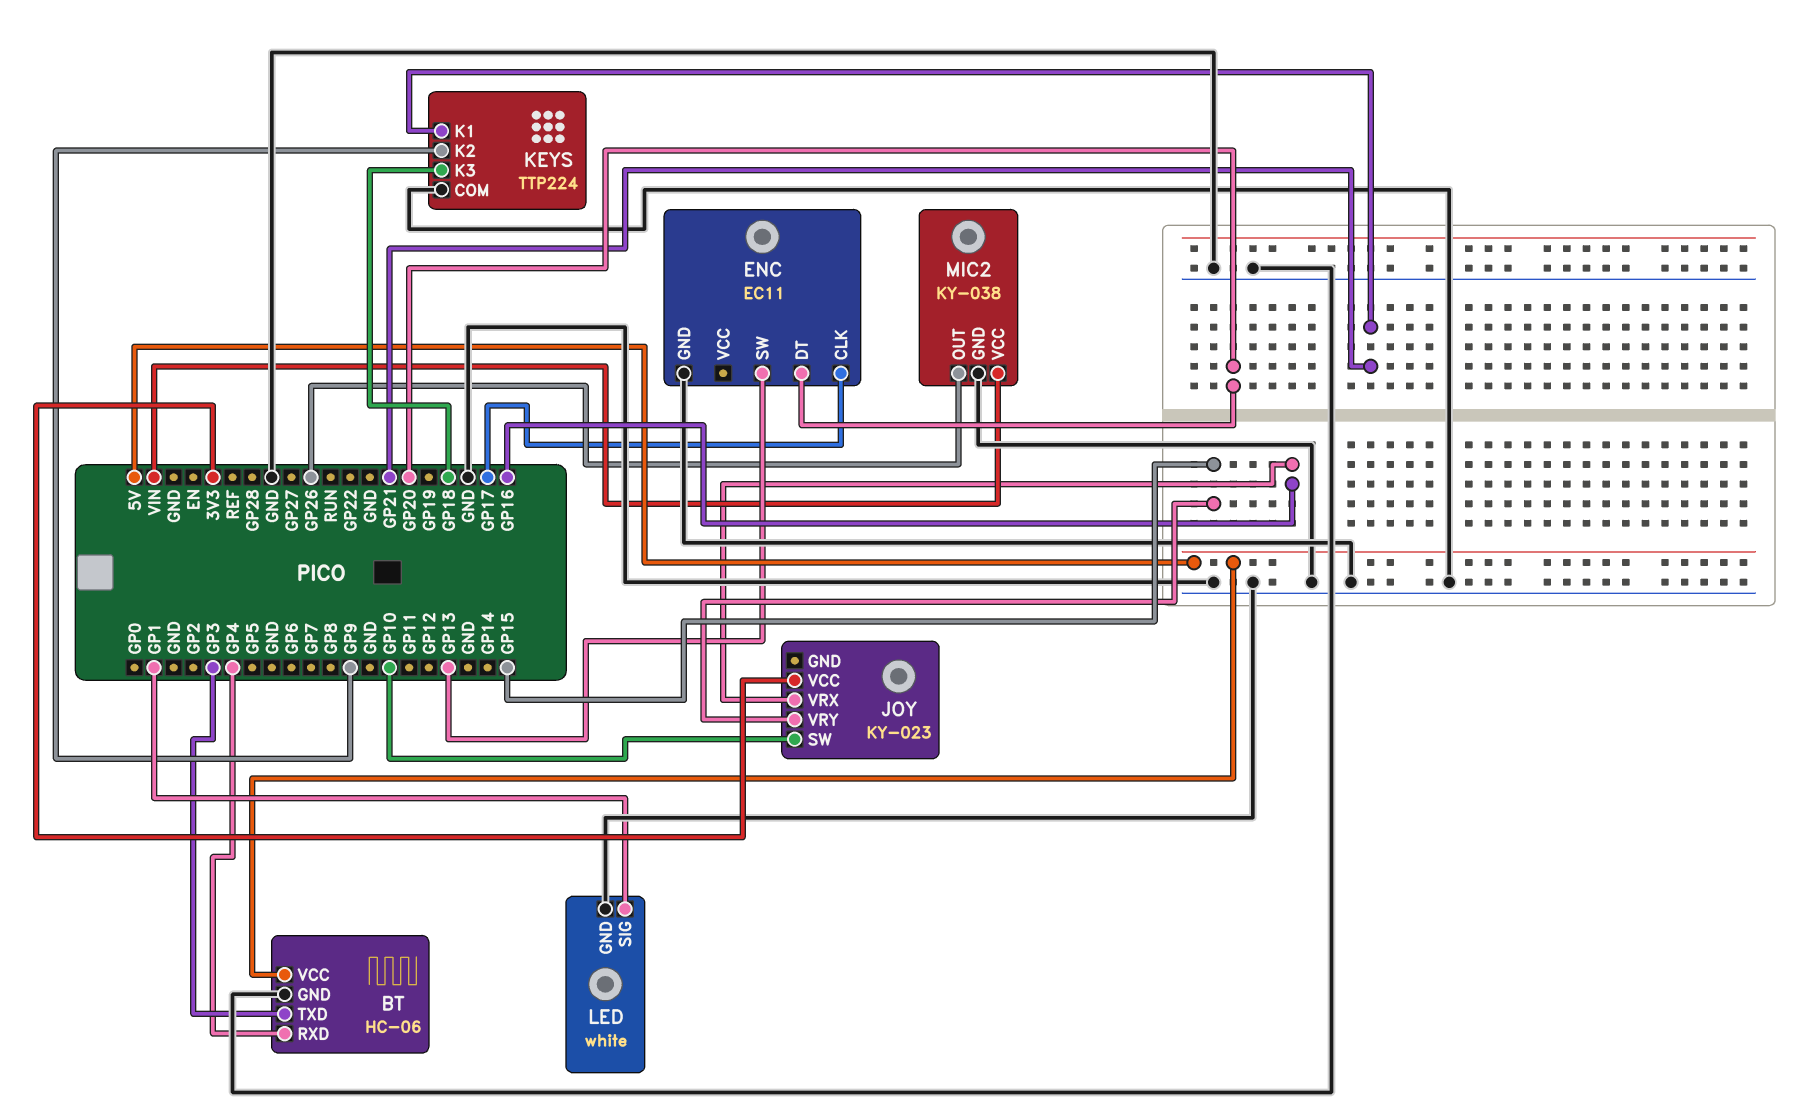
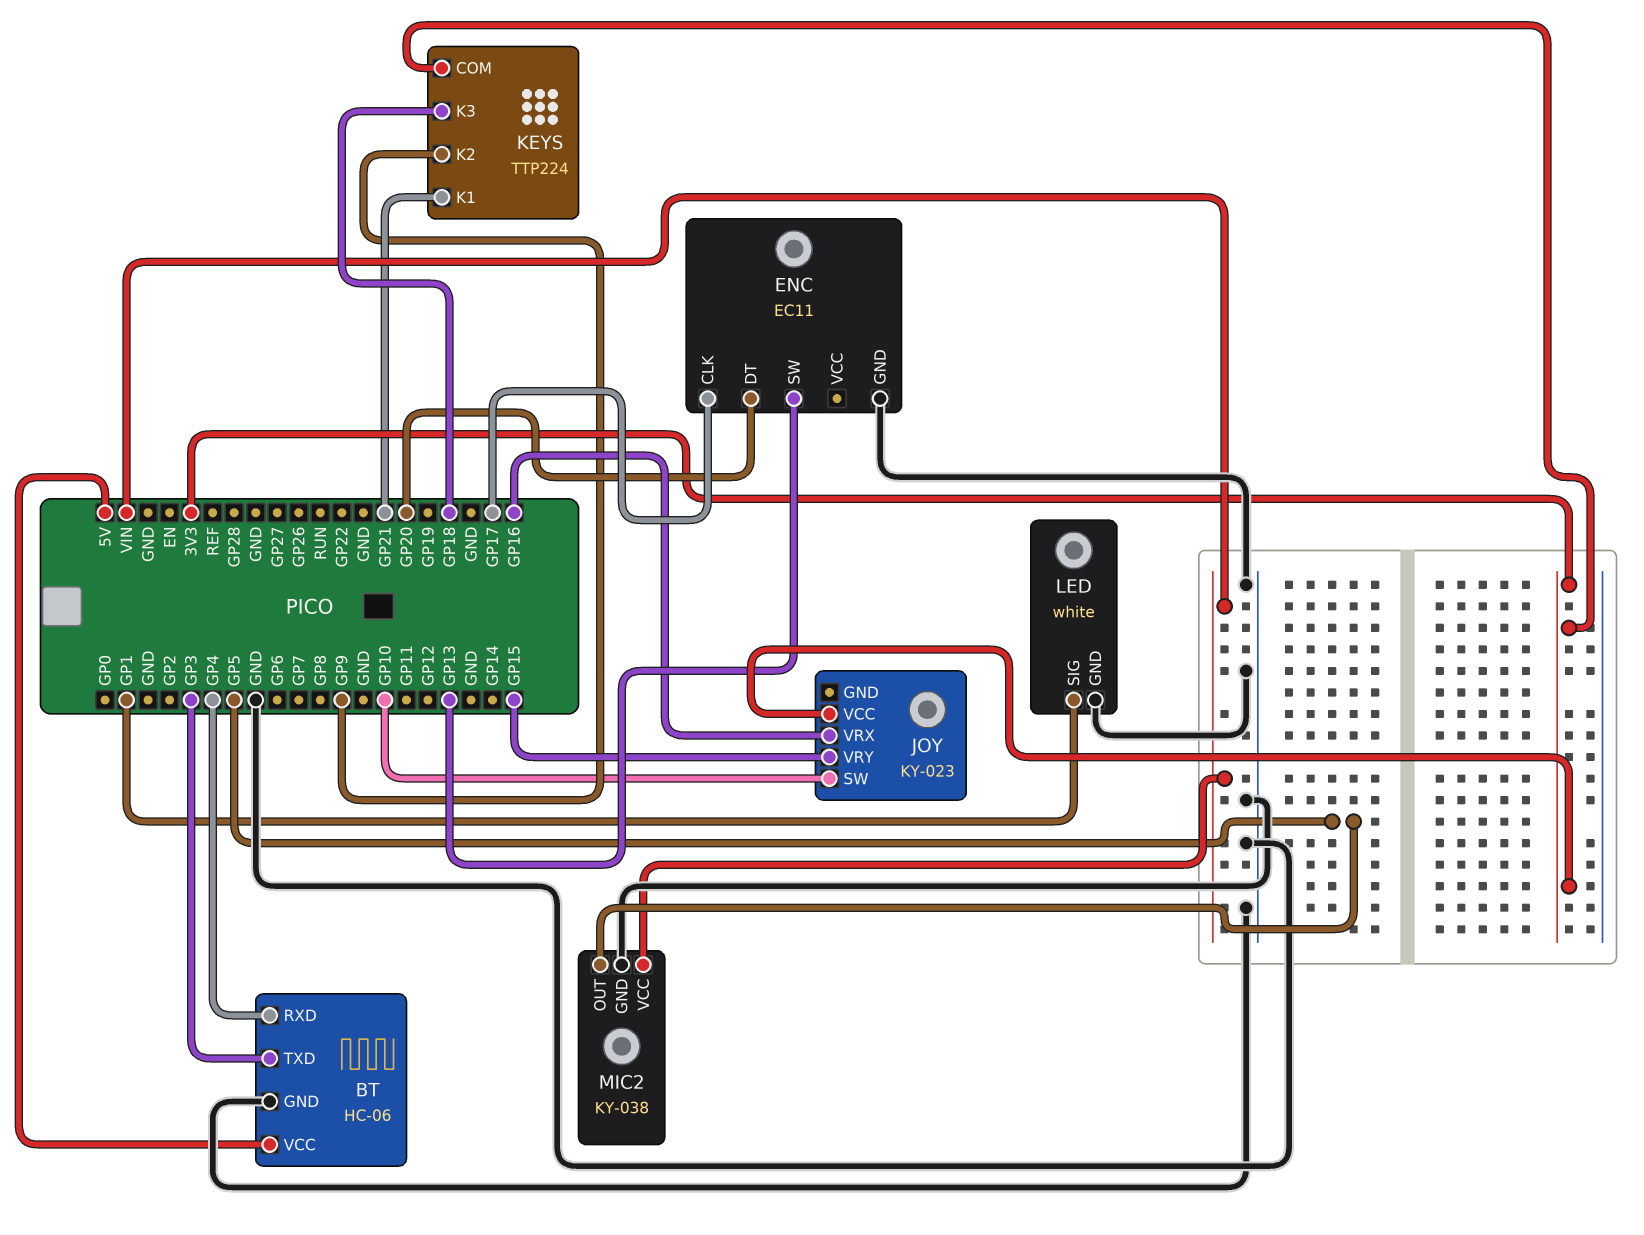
KEYS pin COM: GND -> 3V3
MIC2 pin OUT: GP26 -> GP5

